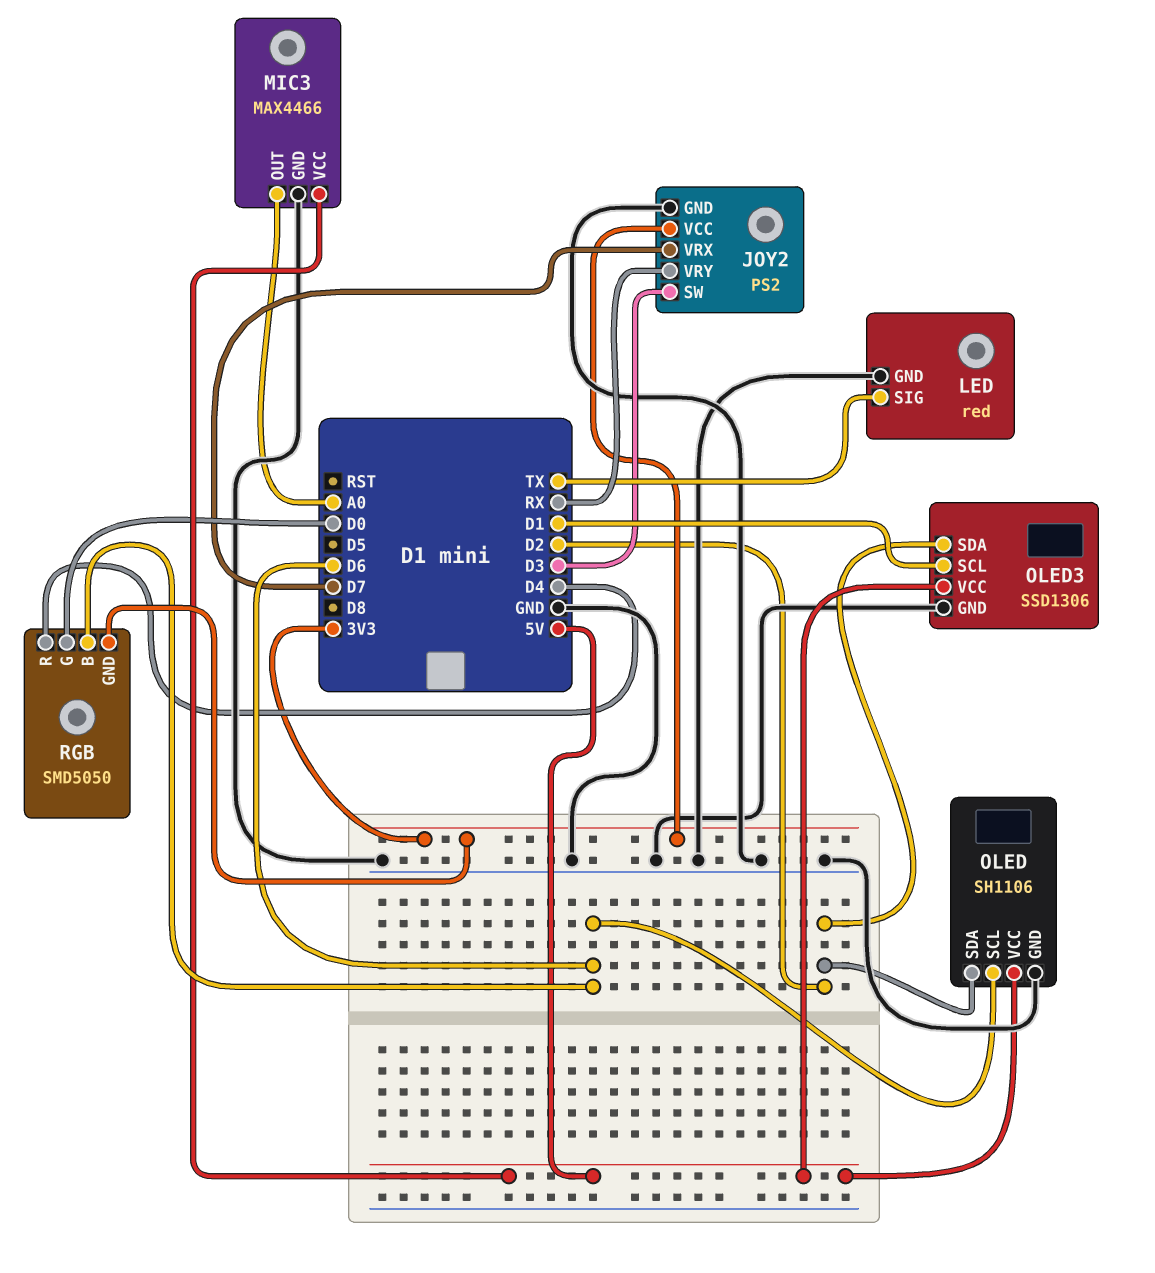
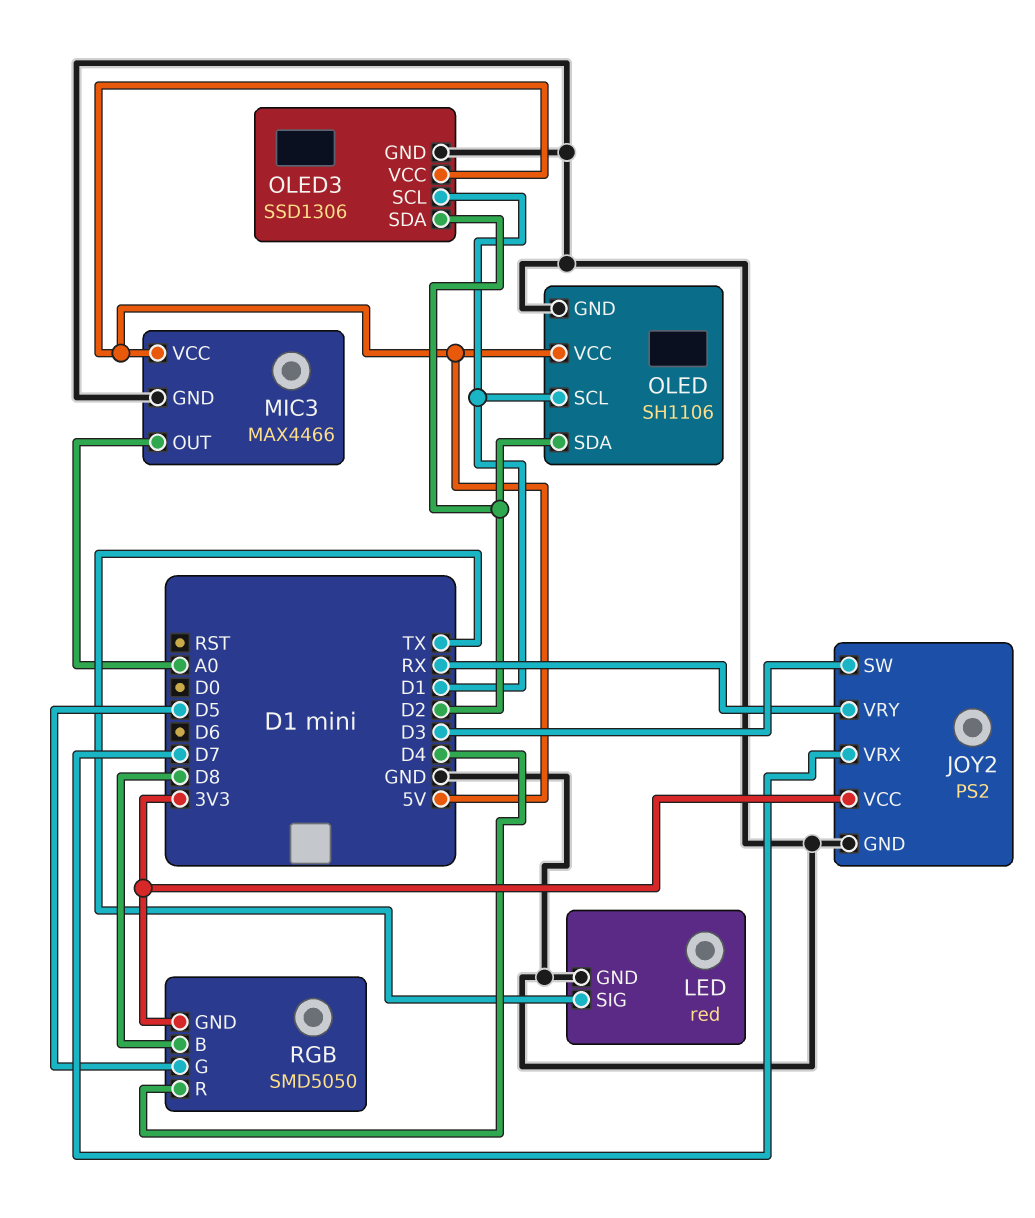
OLED pin SCL: D6 -> D1
RGB pin B: D6 -> D8
RGB pin G: D0 -> D5

